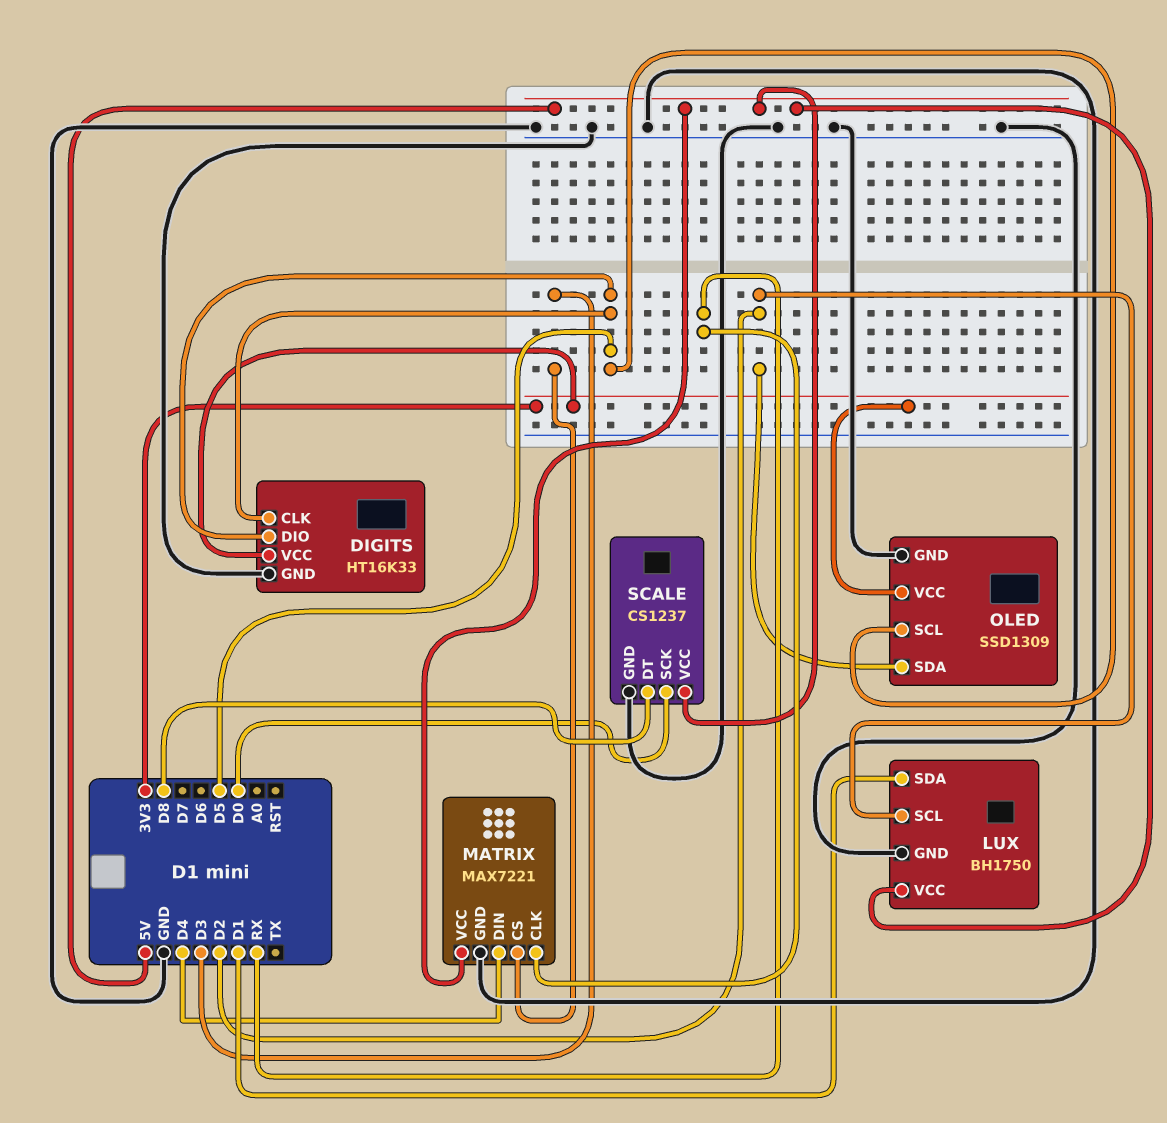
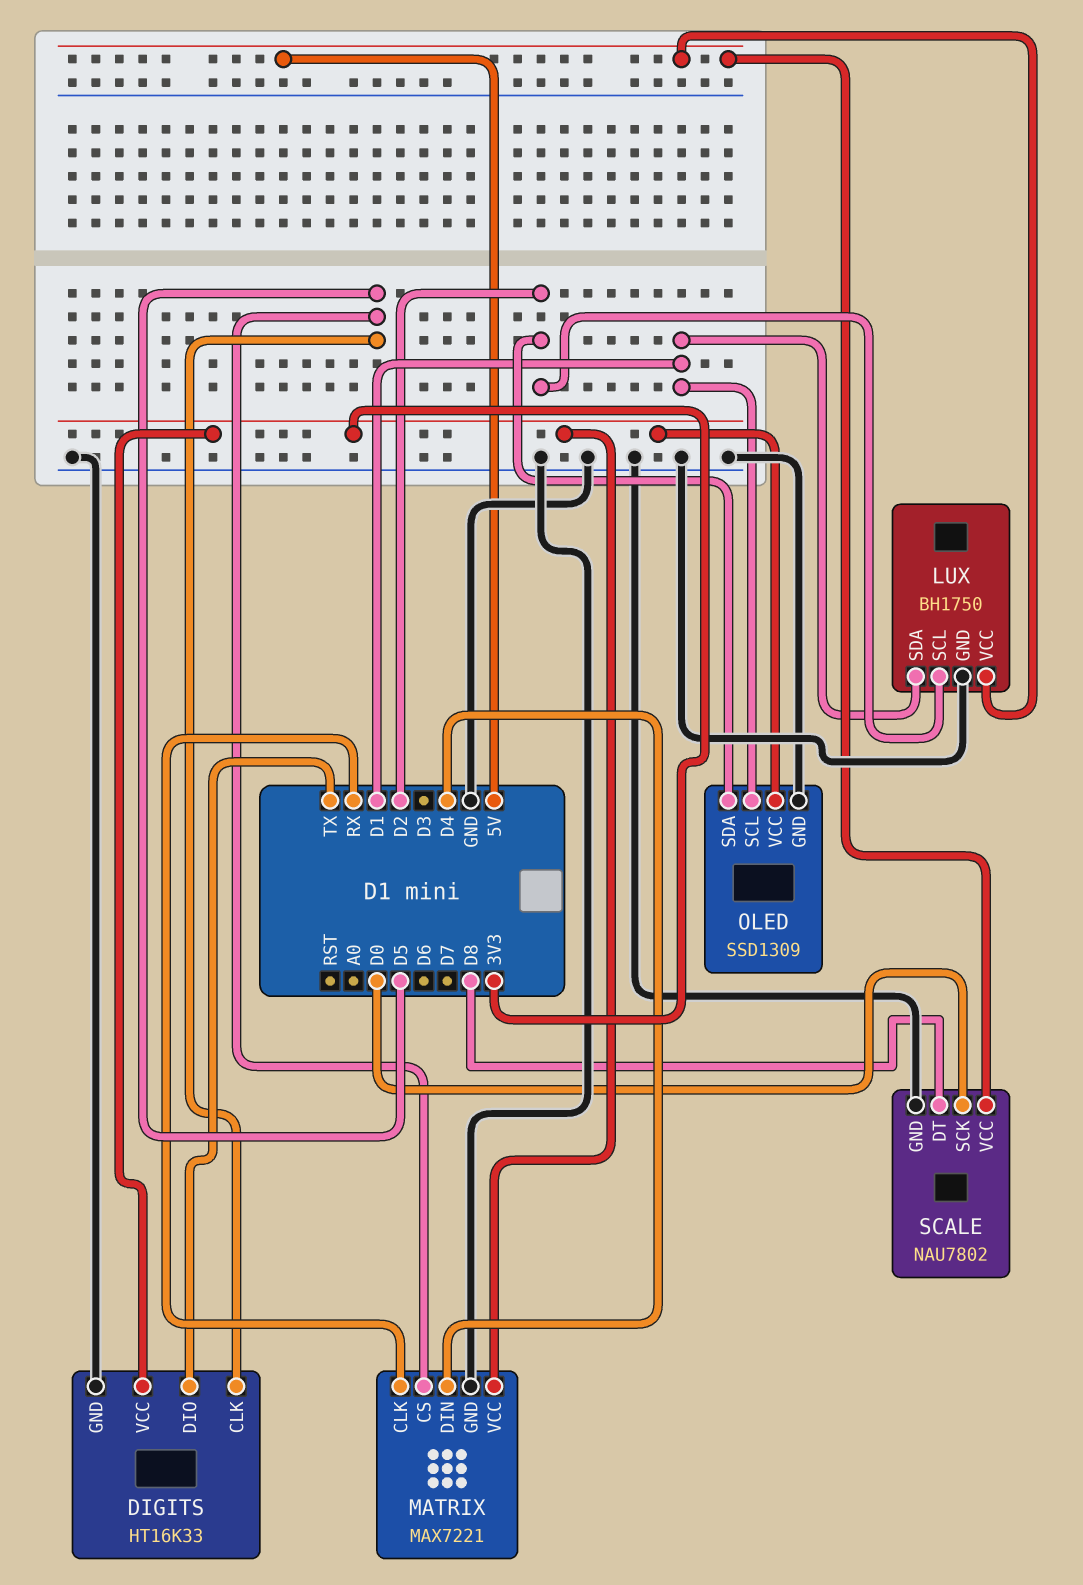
DIGITS pin DIO: D5 -> TX
MATRIX pin CS: D3 -> D5
MATRIX pin VCC: 5V -> 3V3
OLED pin SCL: D5 -> D1
SCALE: CS1237 -> NAU7802

